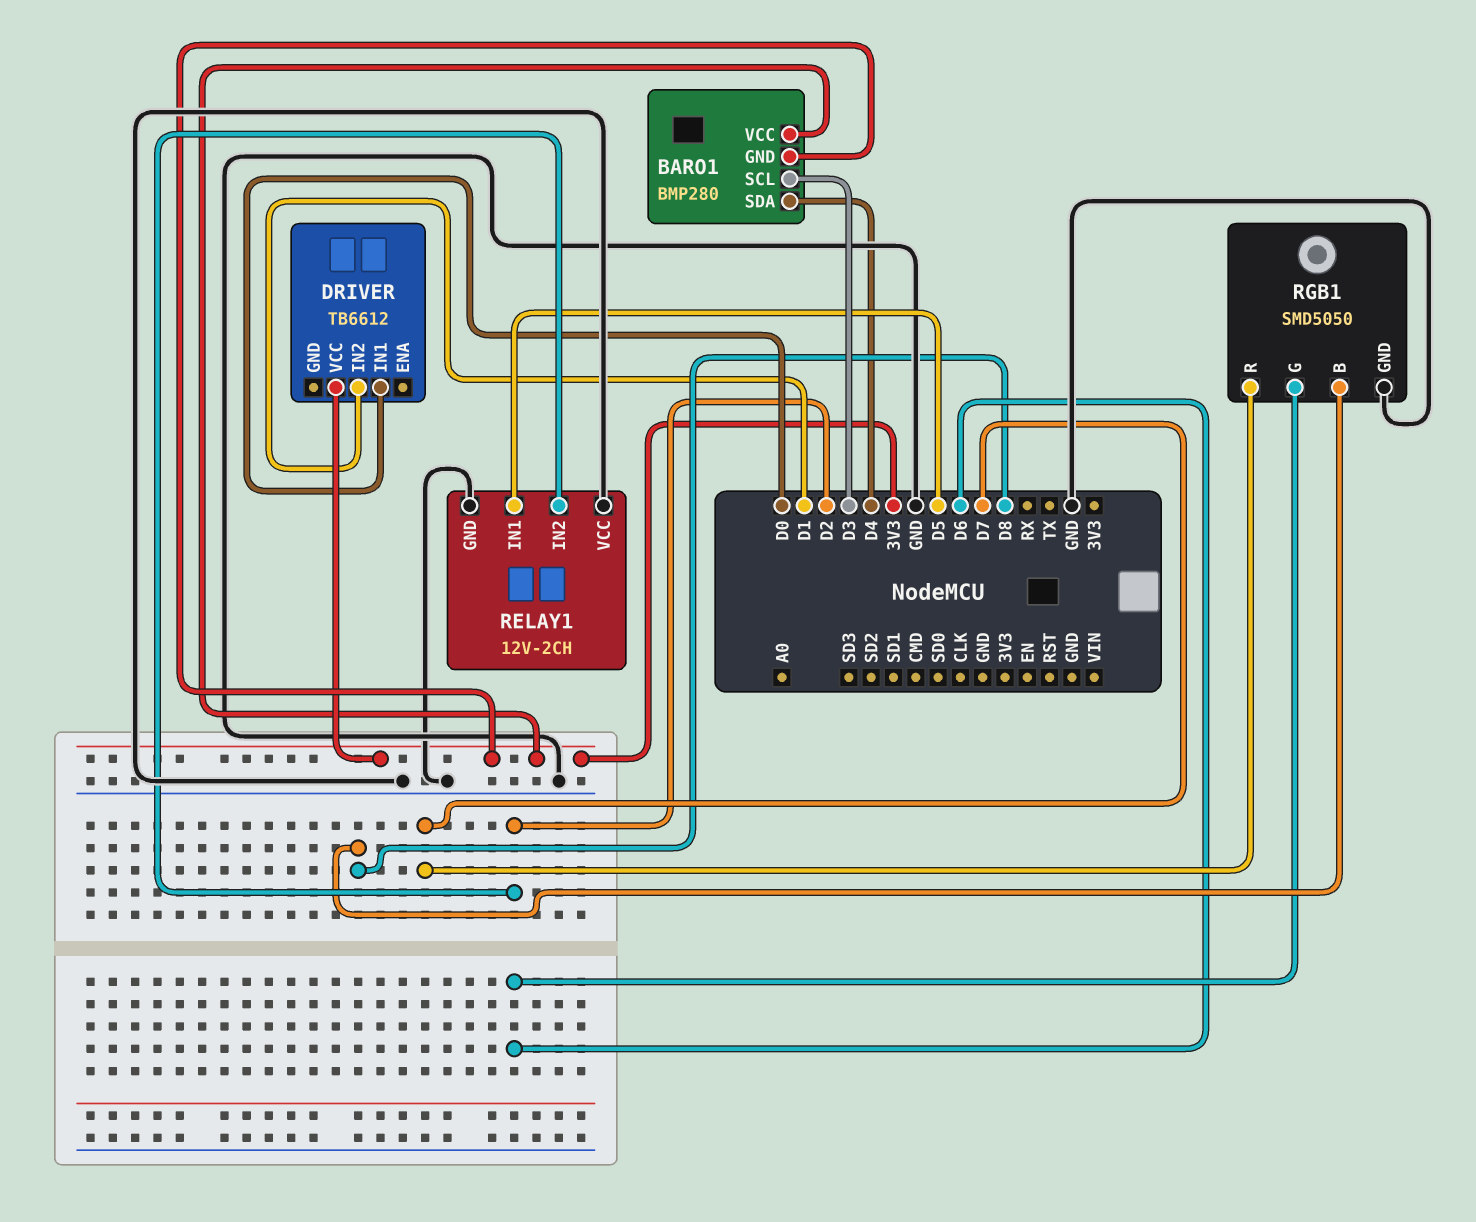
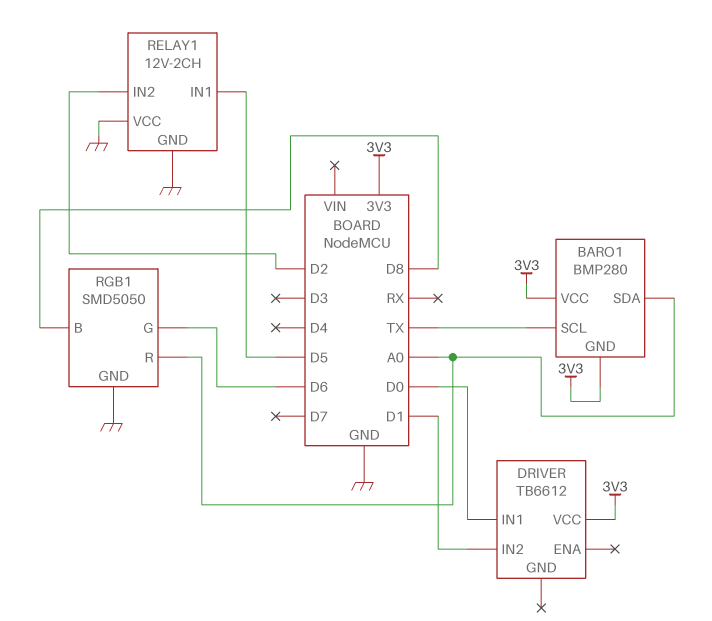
BARO1 pin SCL: D3 -> TX
BARO1 pin SDA: D4 -> A0
RGB1 pin R: D7 -> A0

